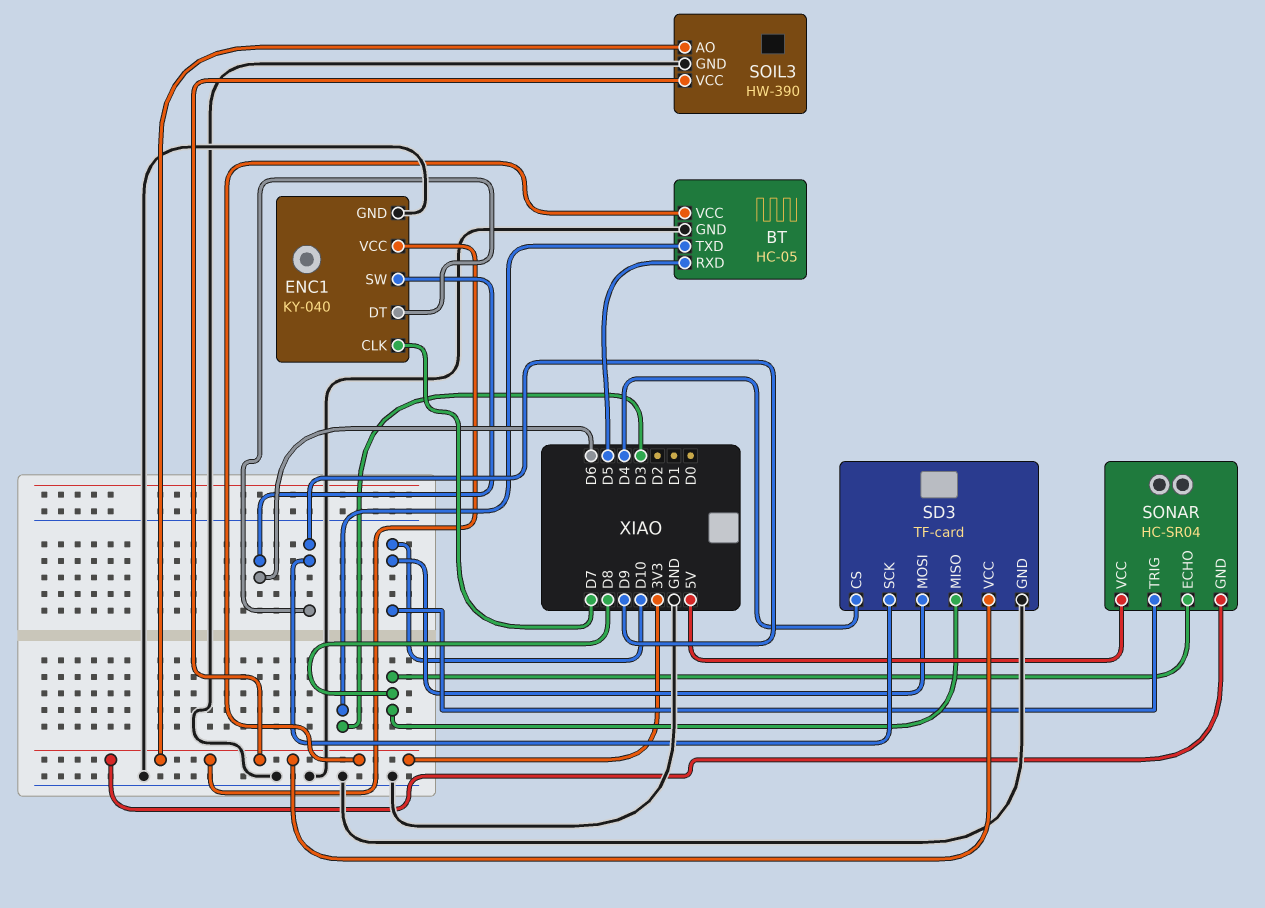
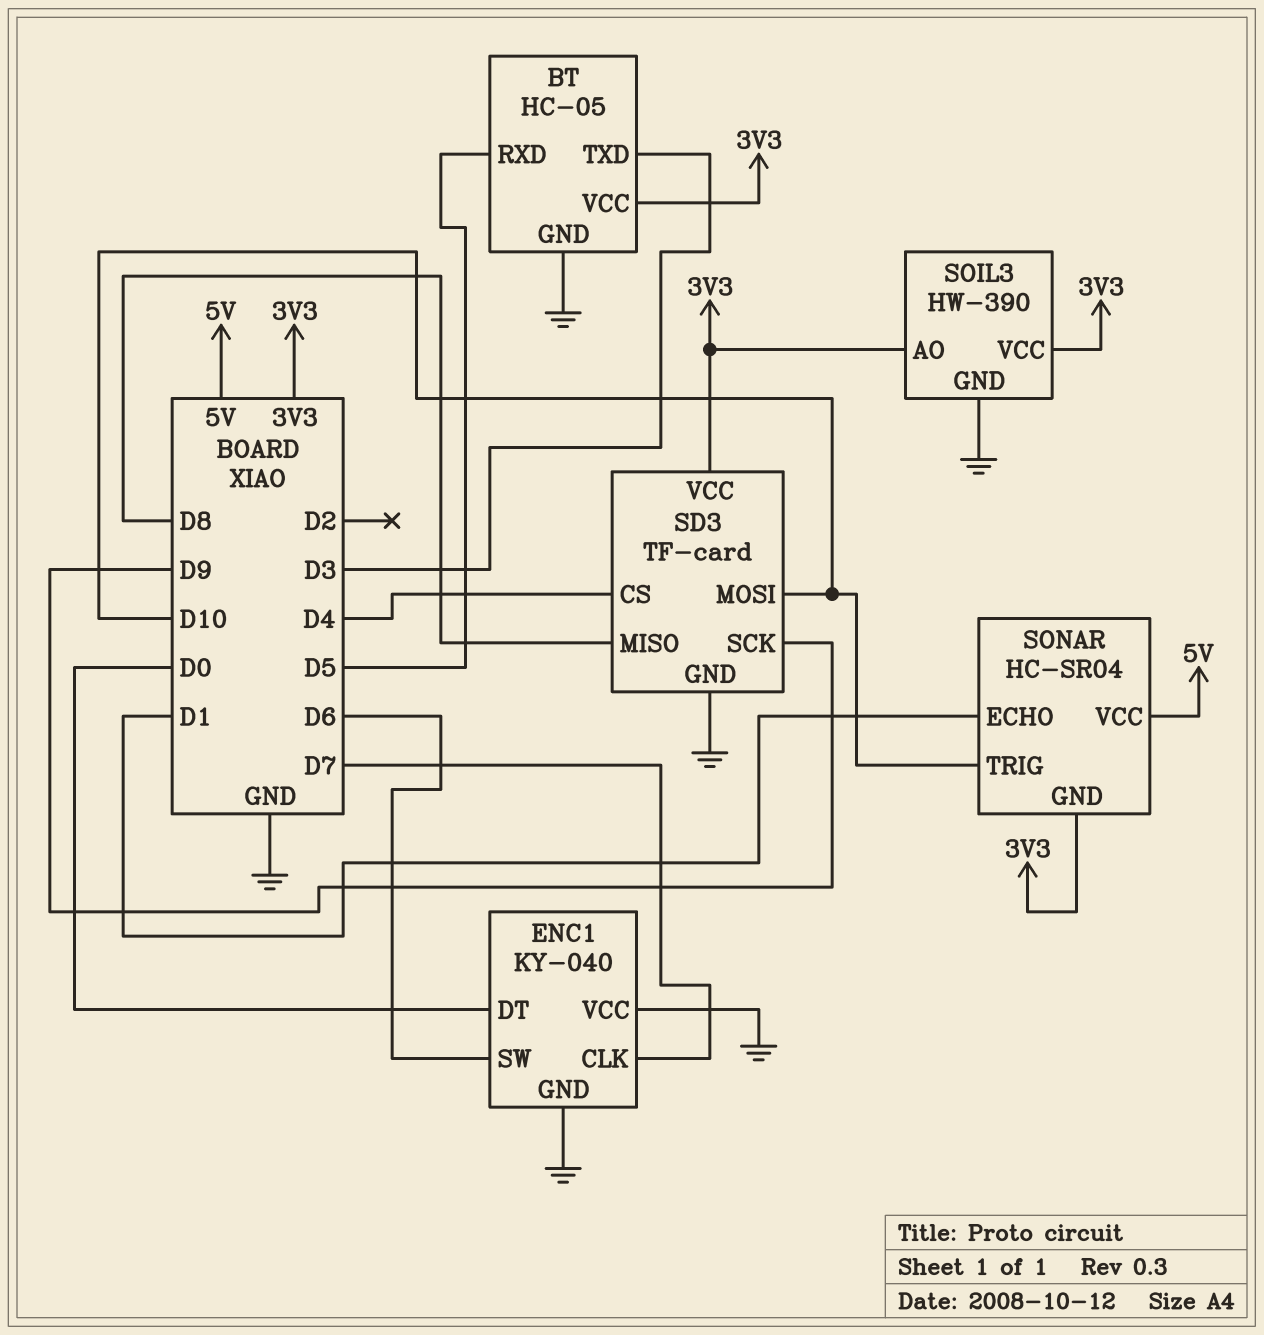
ENC1 pin DT: D9 -> D0
ENC1 pin VCC: 3V3 -> GND
SONAR pin ECHO: D8 -> D1

